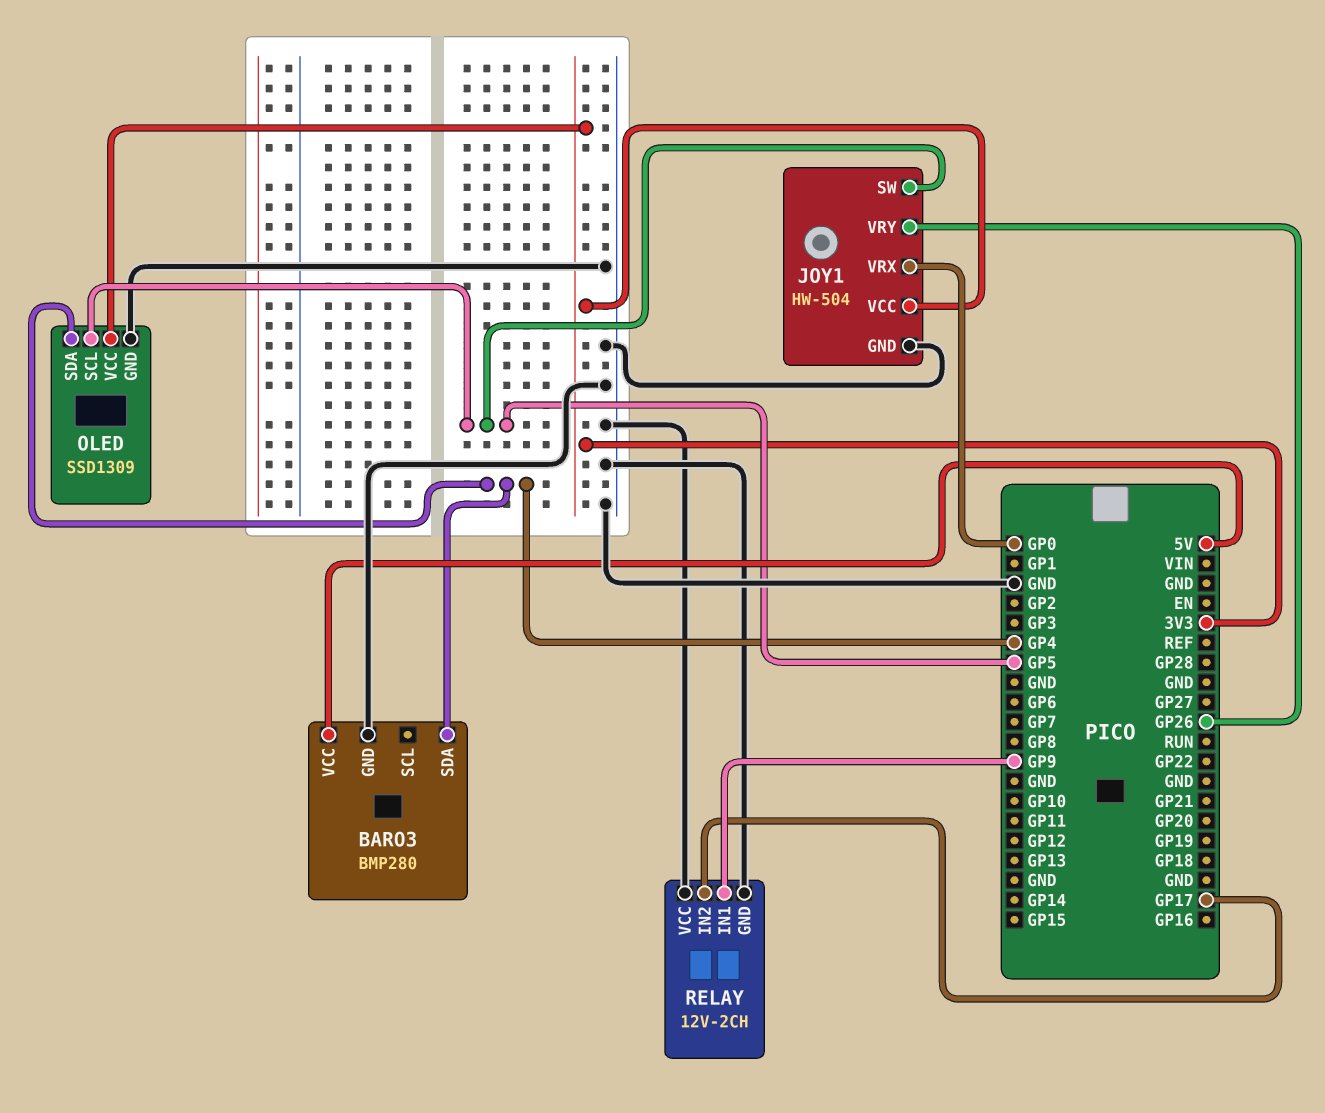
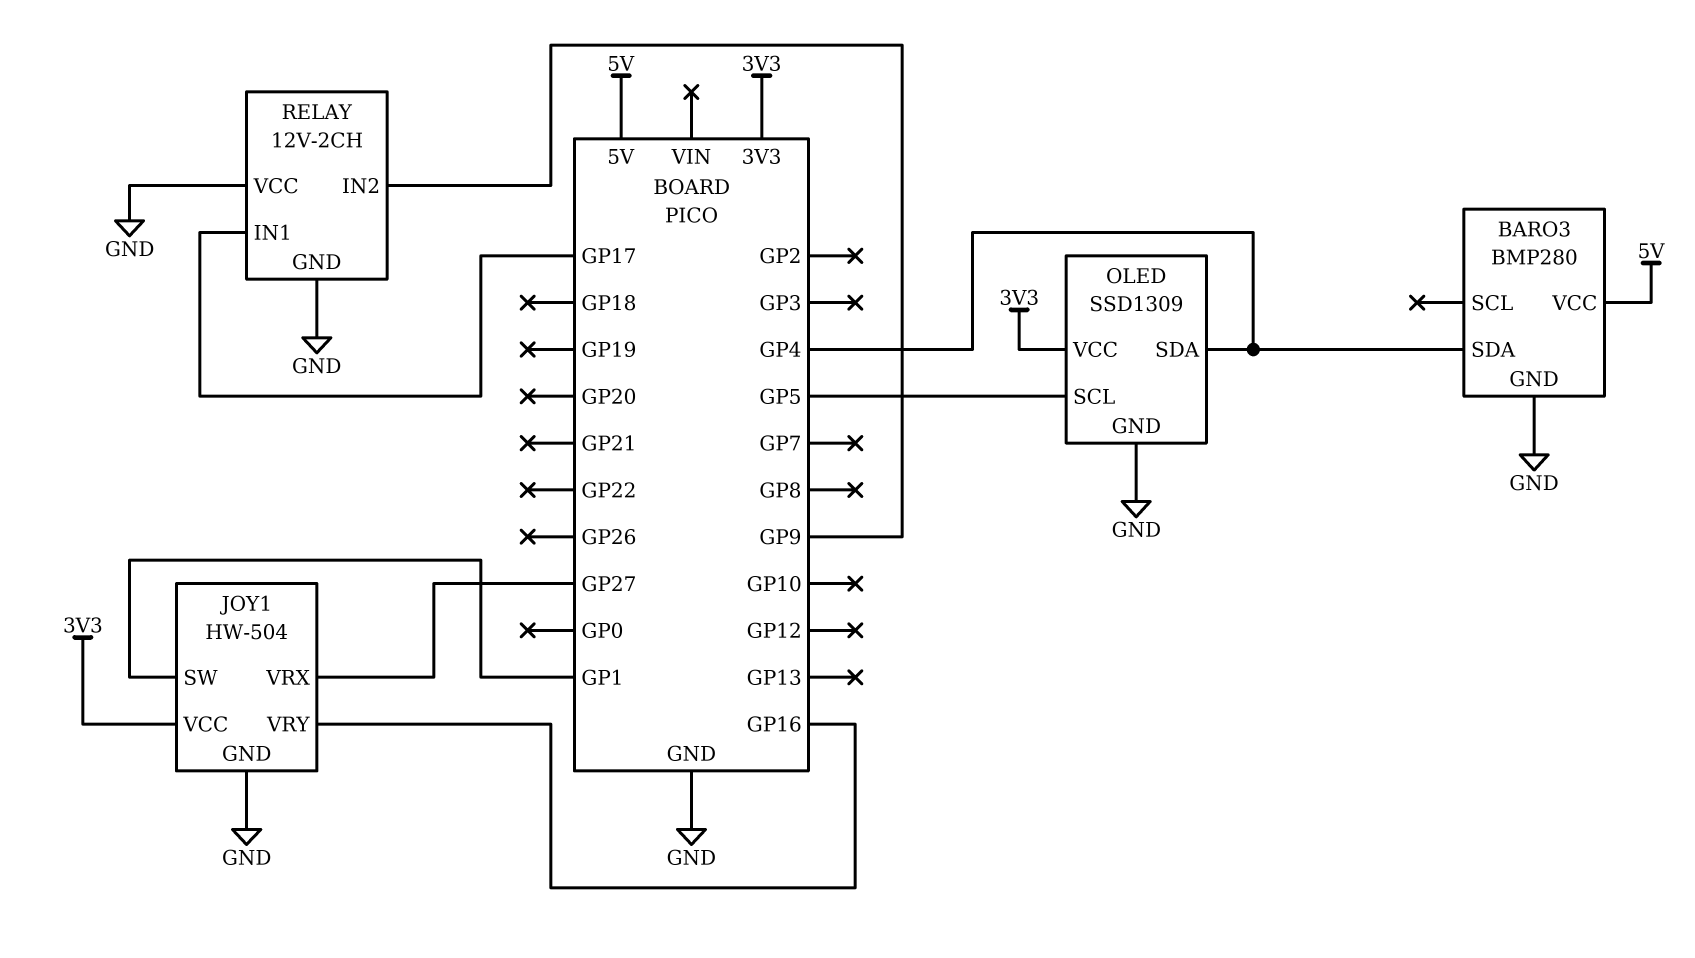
JOY1 pin SW: GP5 -> GP1
JOY1 pin VRX: GP0 -> GP27
JOY1 pin VRY: GP26 -> GP16
RELAY pin IN1: GP9 -> GP17
RELAY pin IN2: GP17 -> GP9

